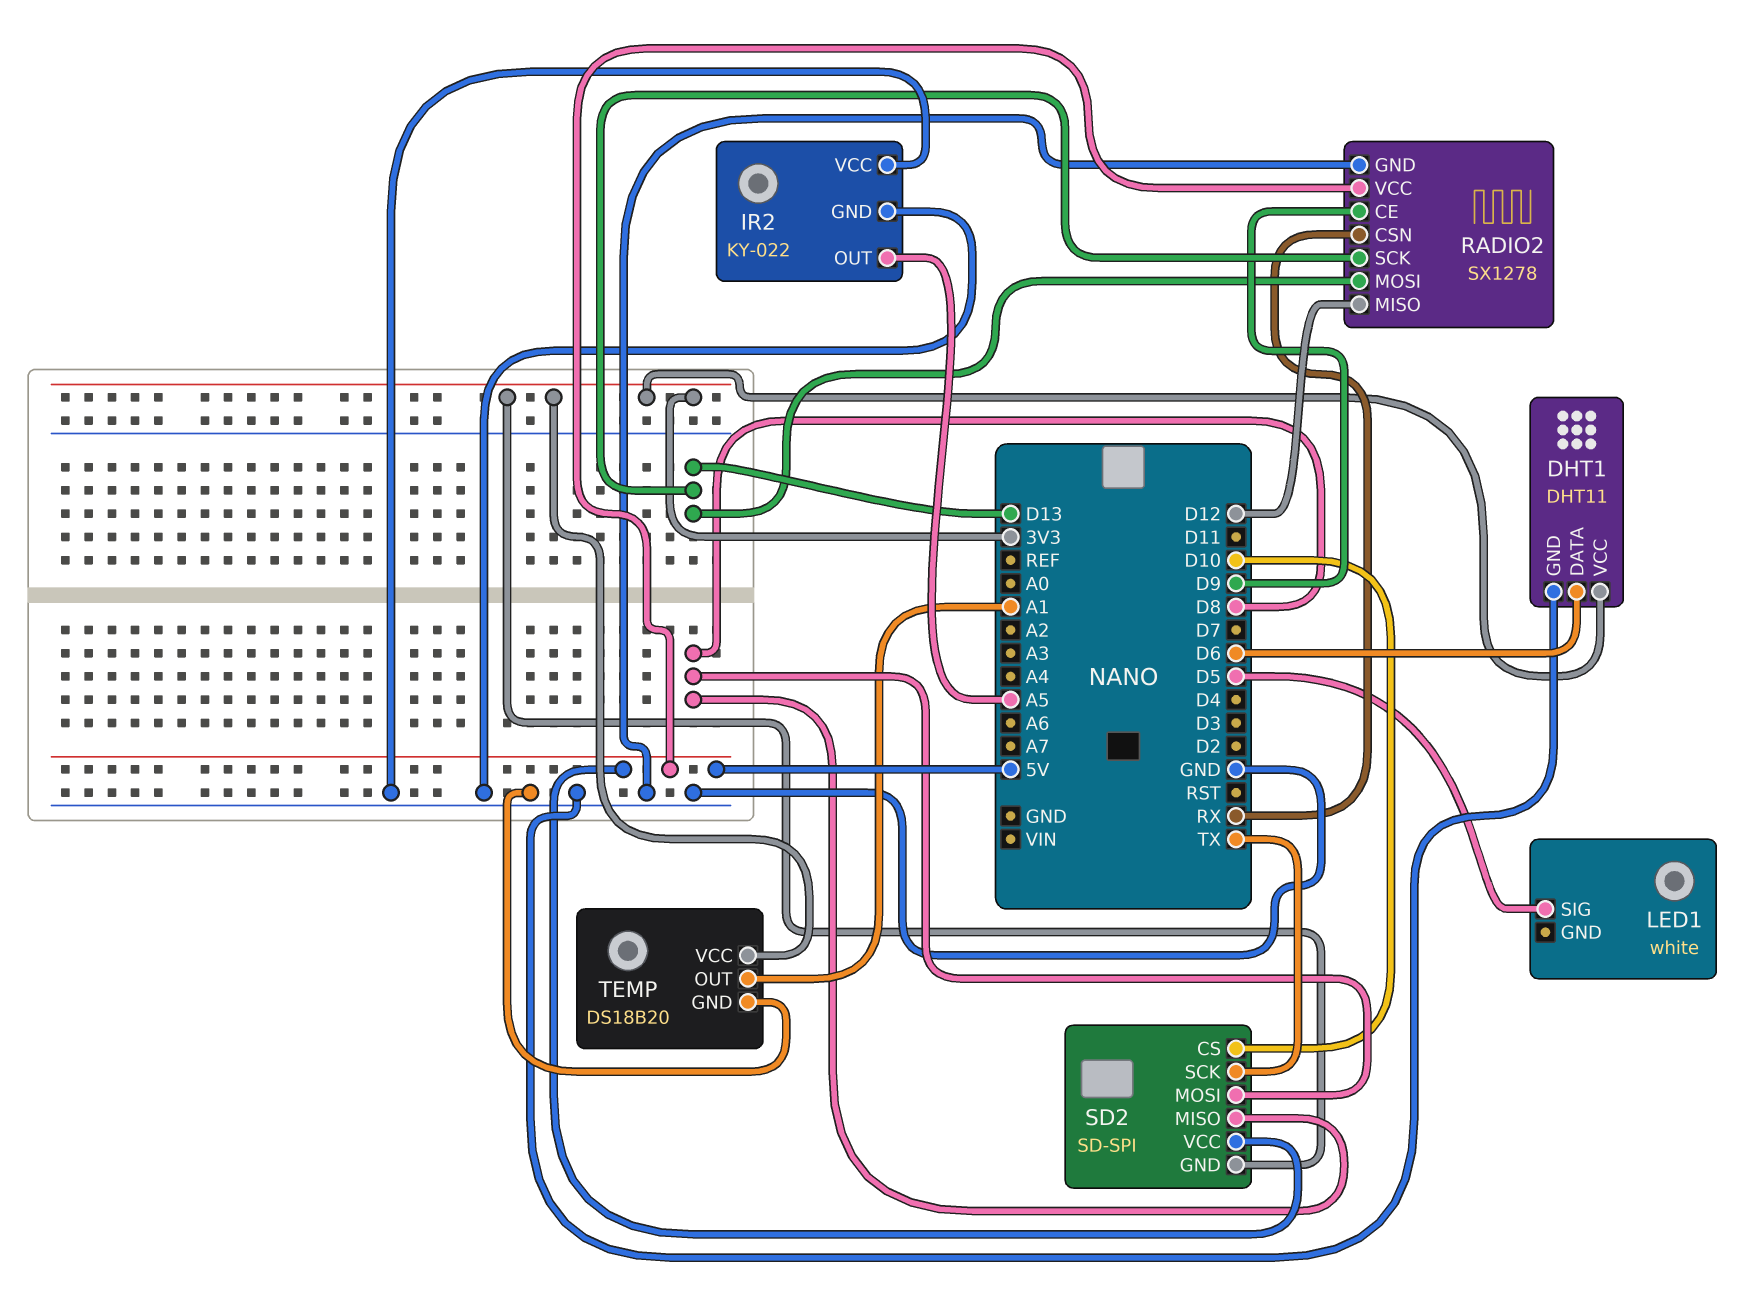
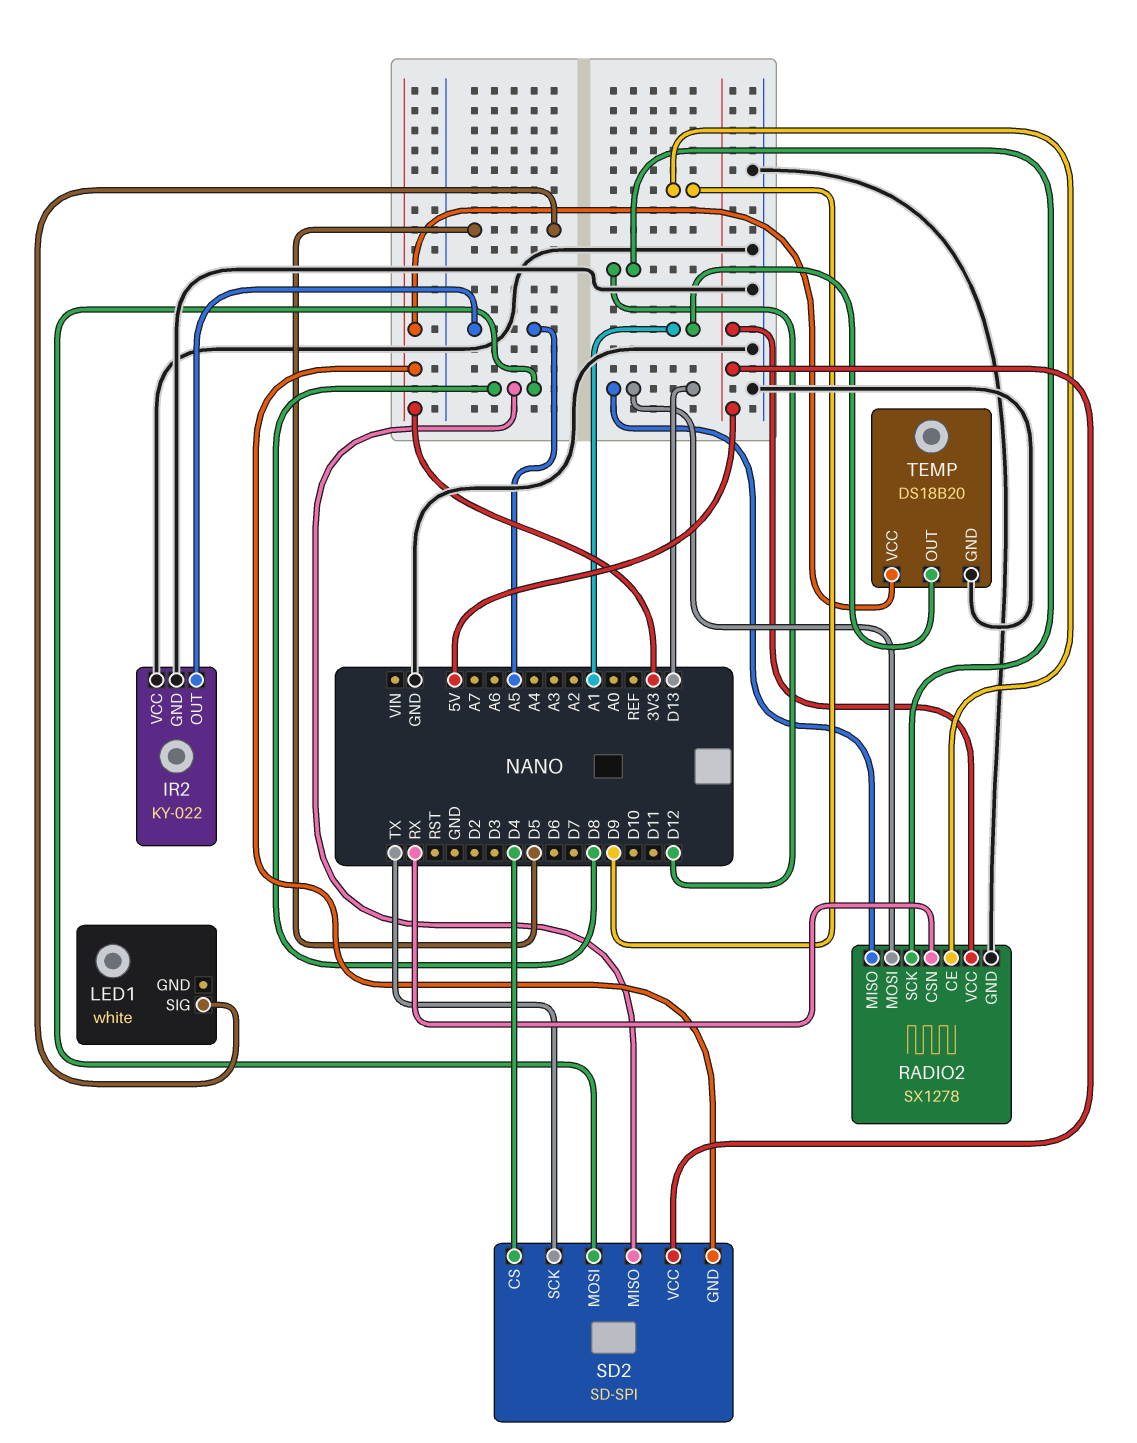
DHT1: DHT11 -> none
DHT1 pin DATA: D6 -> none
DHT1 pin GND: GND -> none
DHT1 pin VCC: 3V3 -> none
RADIO2 pin MISO: D12 -> D13
RADIO2 pin SCK: D13 -> D12
SD2 pin CS: D10 -> D4

